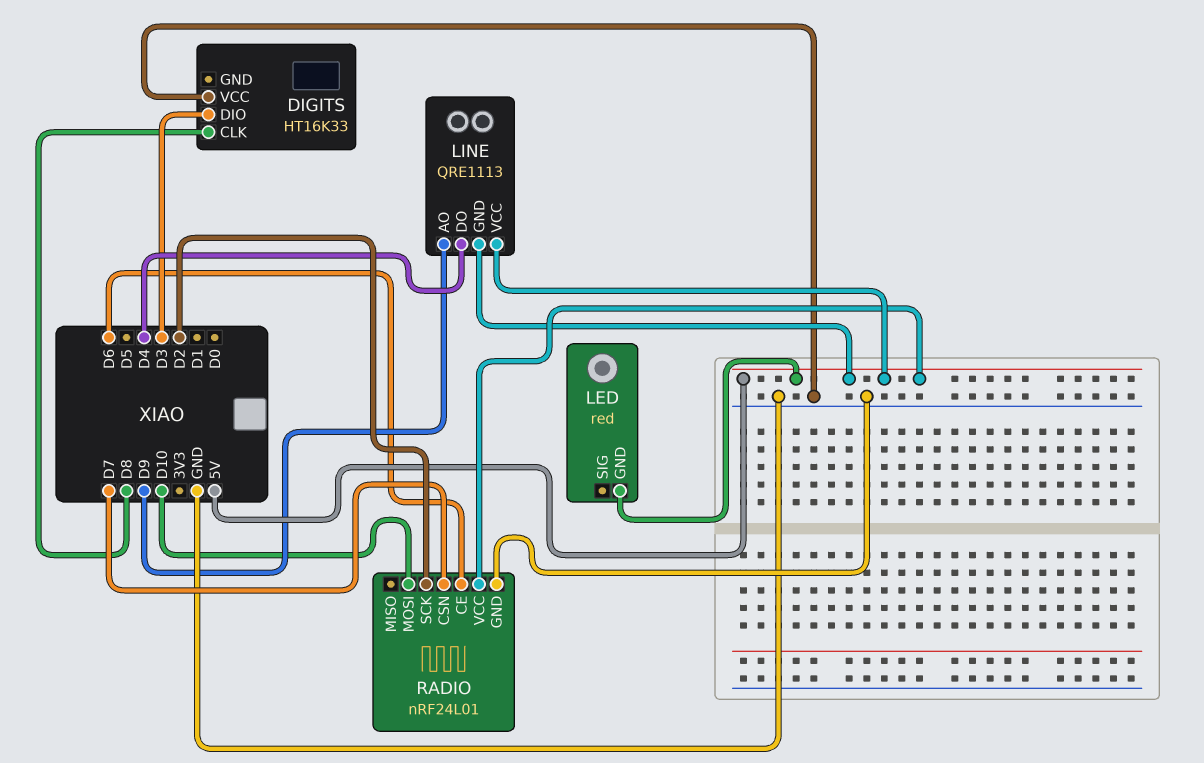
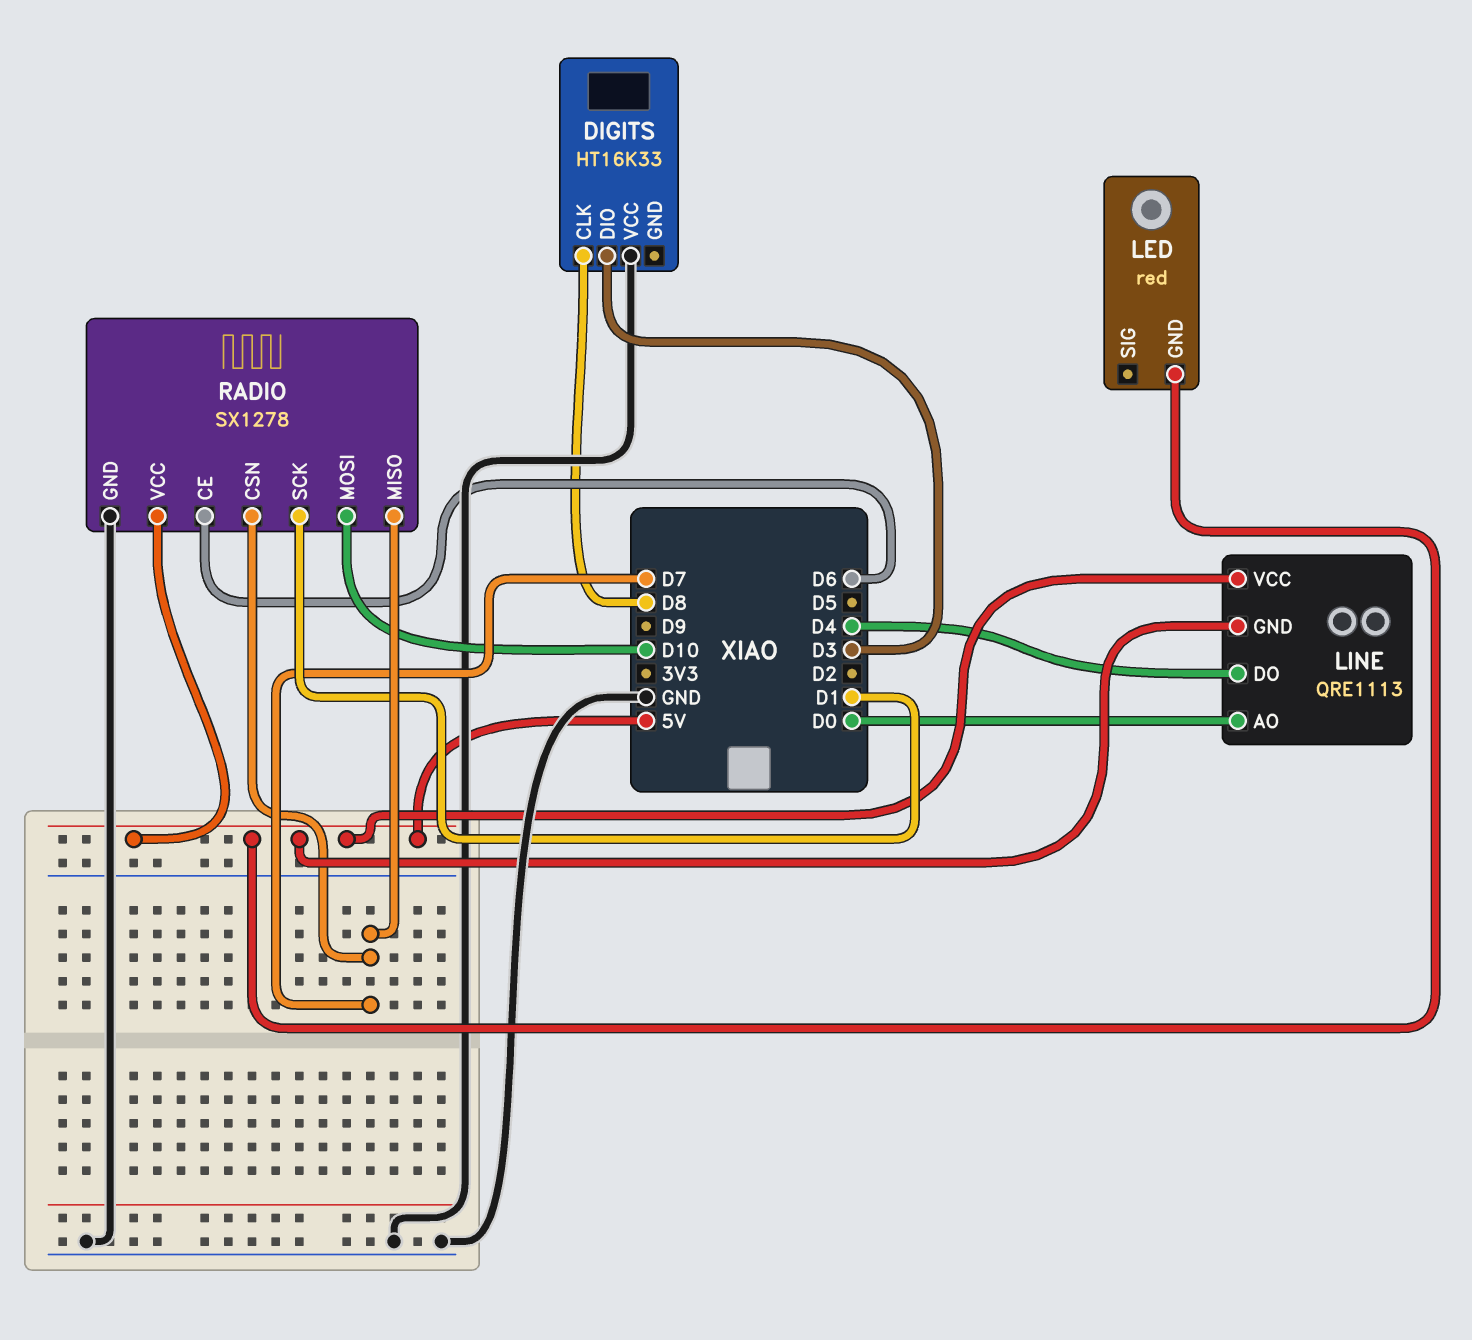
LINE pin AO: D9 -> D0
RADIO: nRF24L01 -> SX1278
RADIO pin MISO: none -> D7
RADIO pin SCK: D2 -> D1

